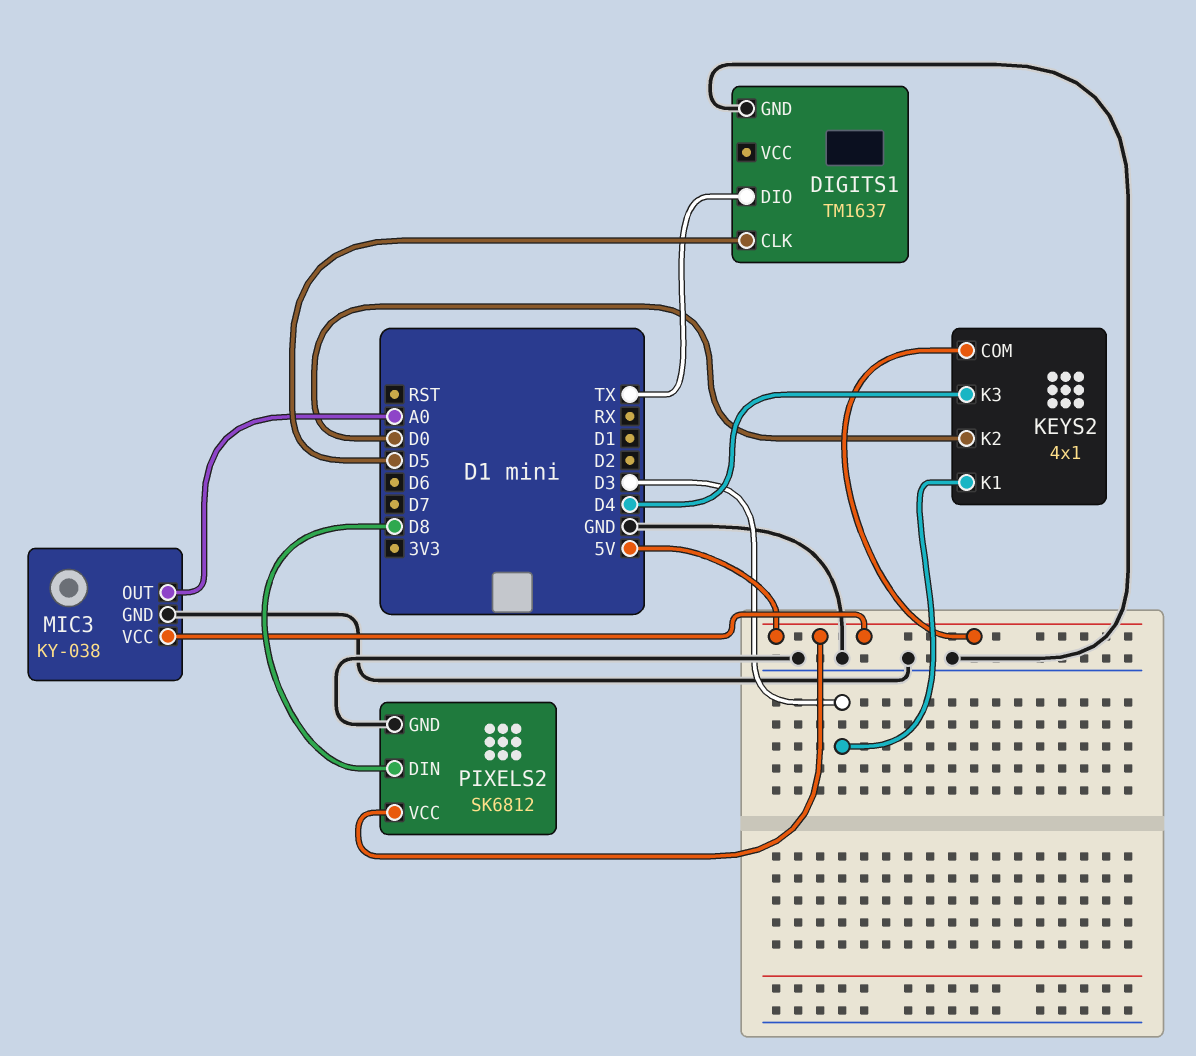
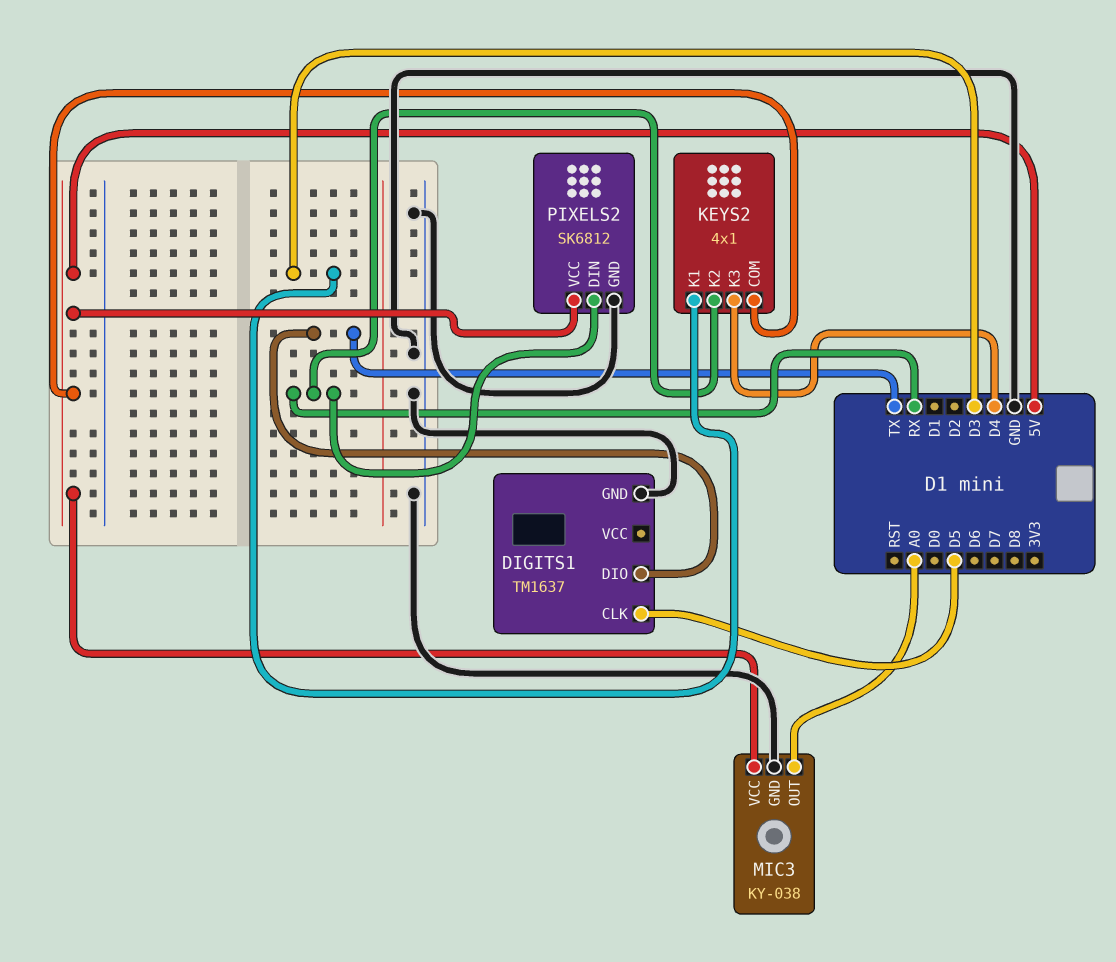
KEYS2 pin K2: D0 -> RX
PIXELS2 pin DIN: D8 -> RX

